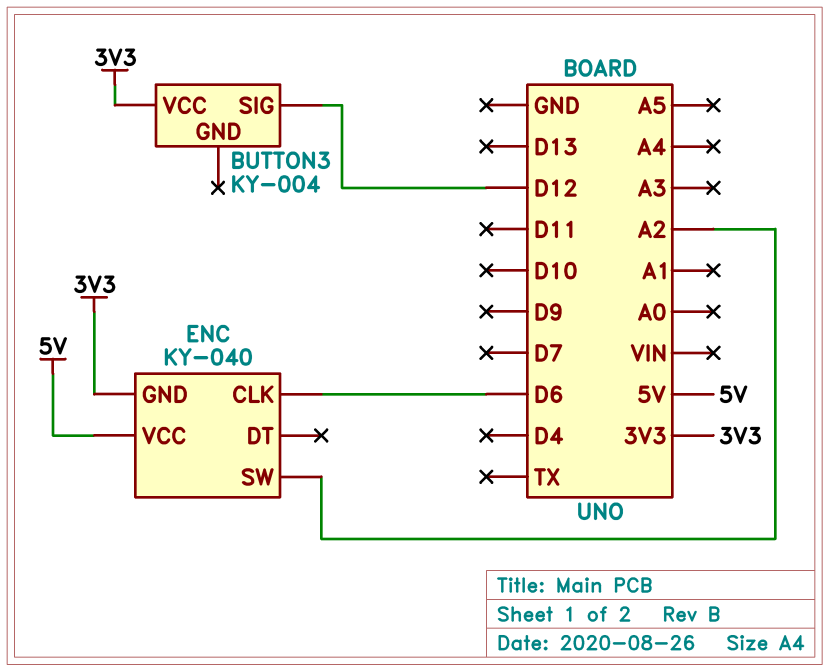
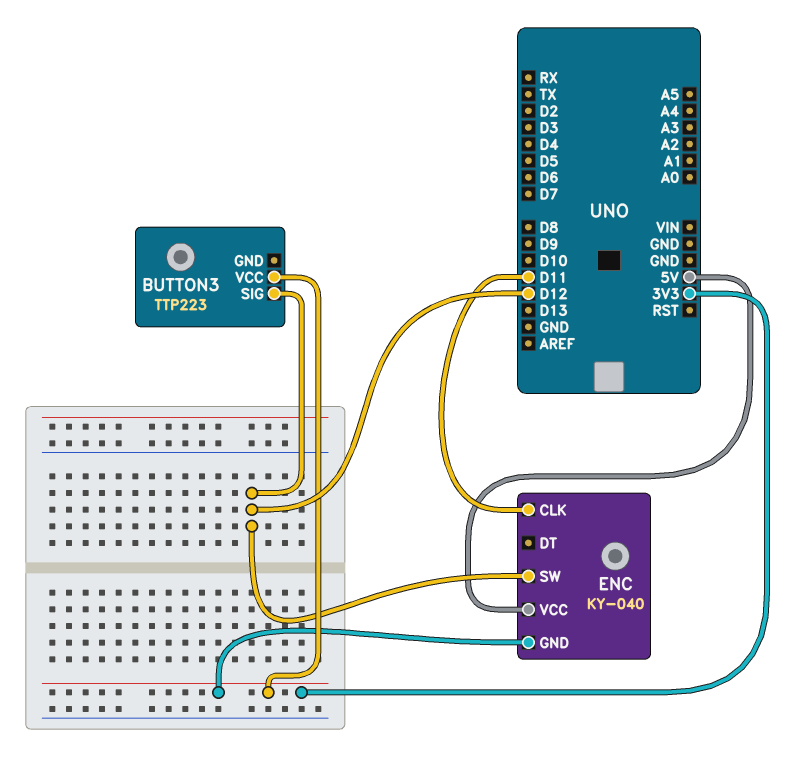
BUTTON3: KY-004 -> TTP223
ENC pin CLK: D6 -> D11
ENC pin SW: A2 -> D12

